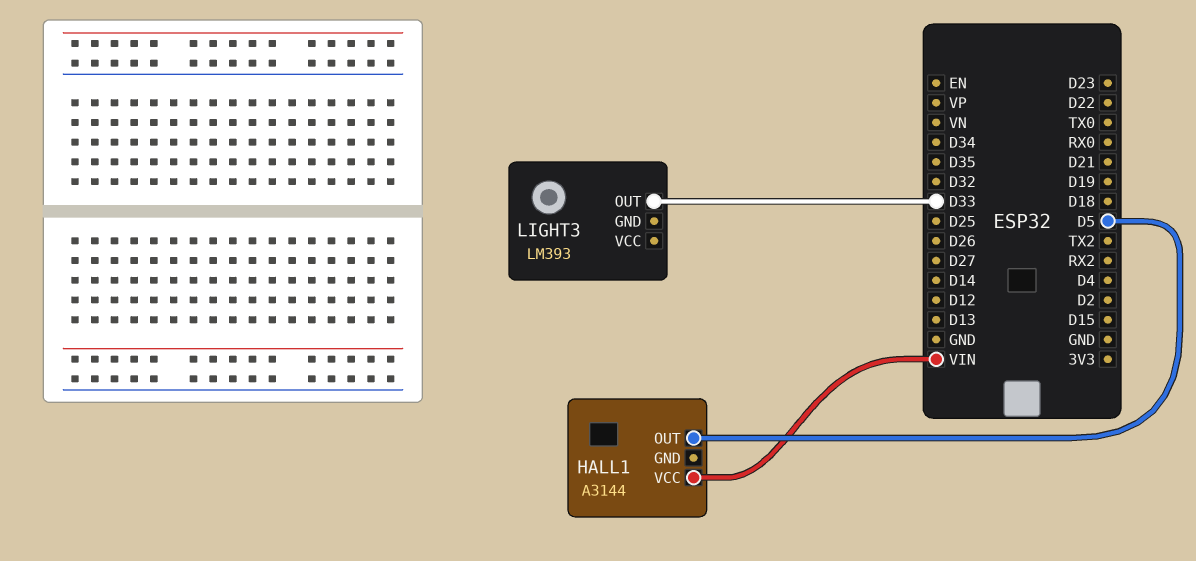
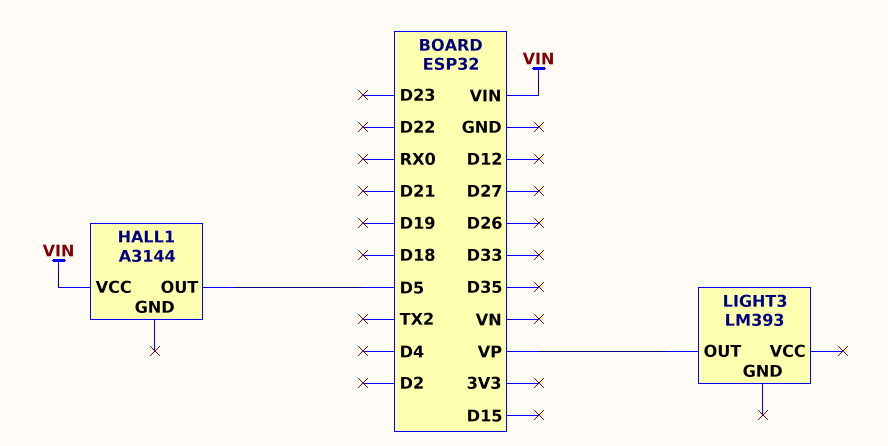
LIGHT3 pin OUT: D33 -> VP

